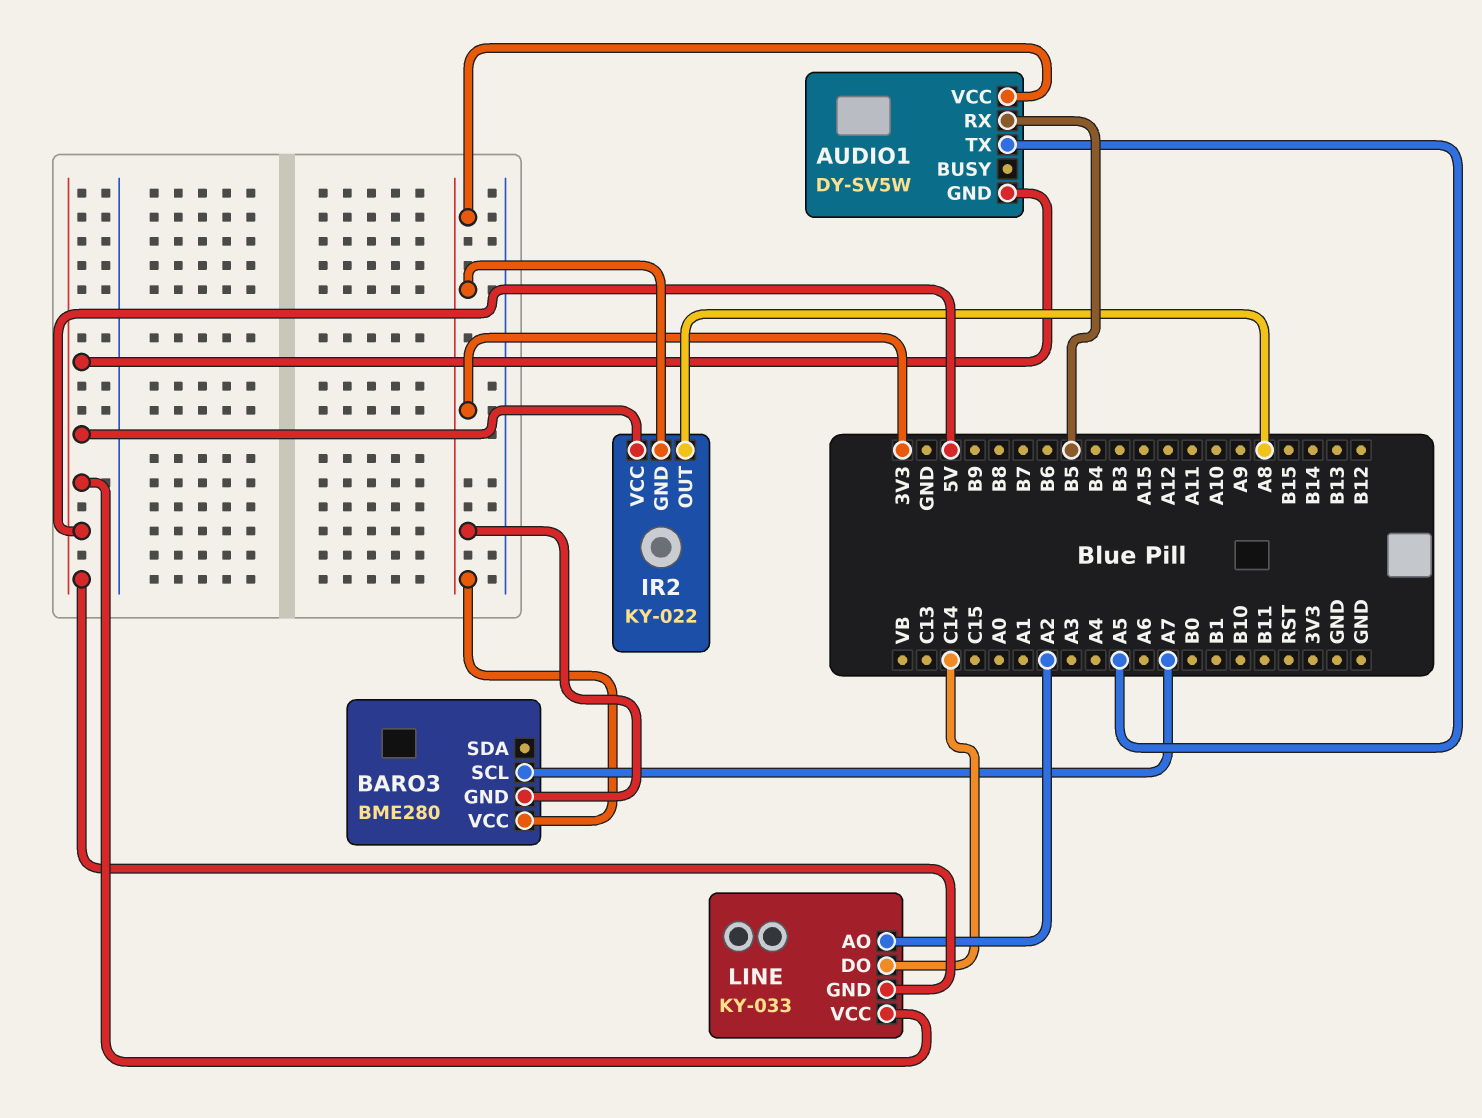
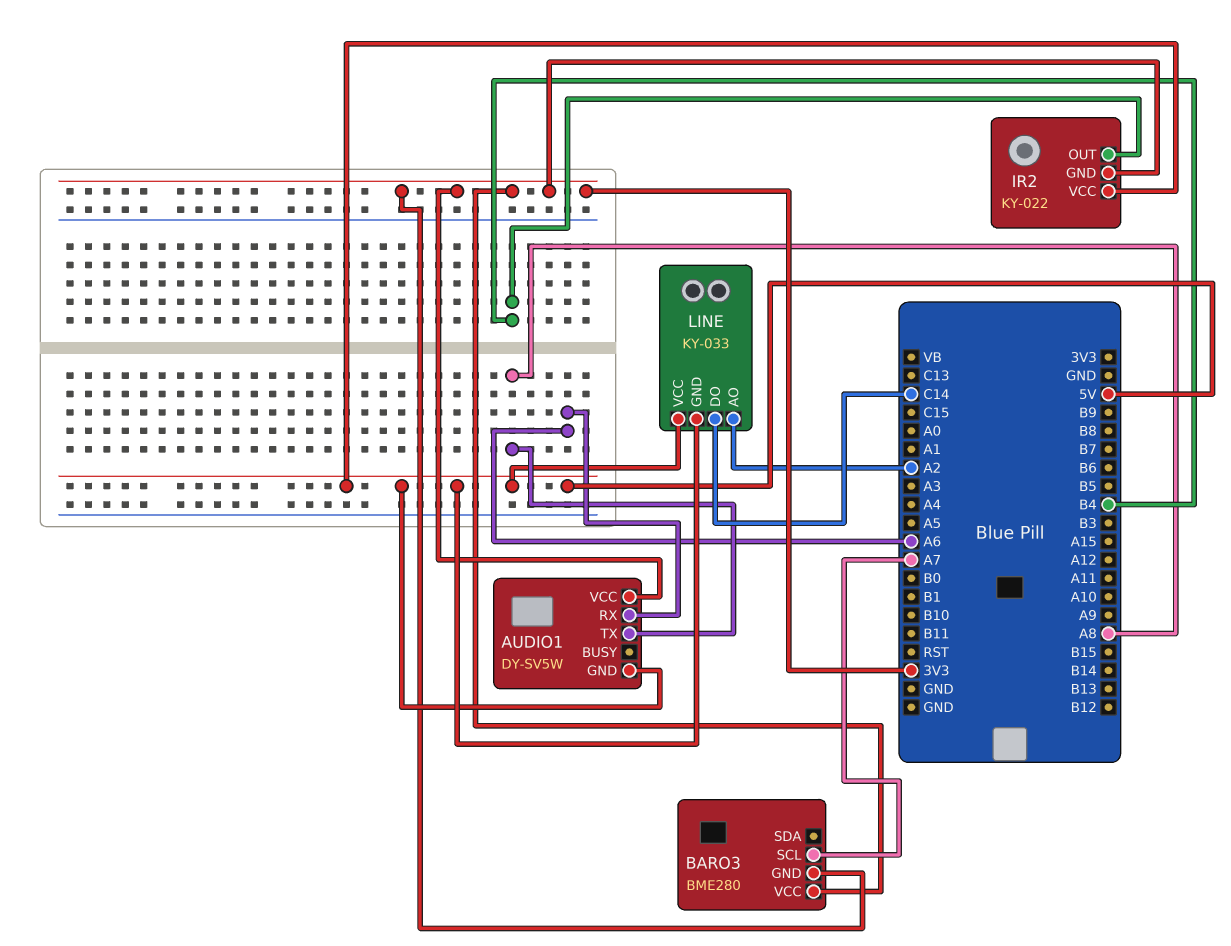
AUDIO1 pin RX: B5 -> A6
AUDIO1 pin TX: A5 -> A8
IR2 pin OUT: A8 -> B4

